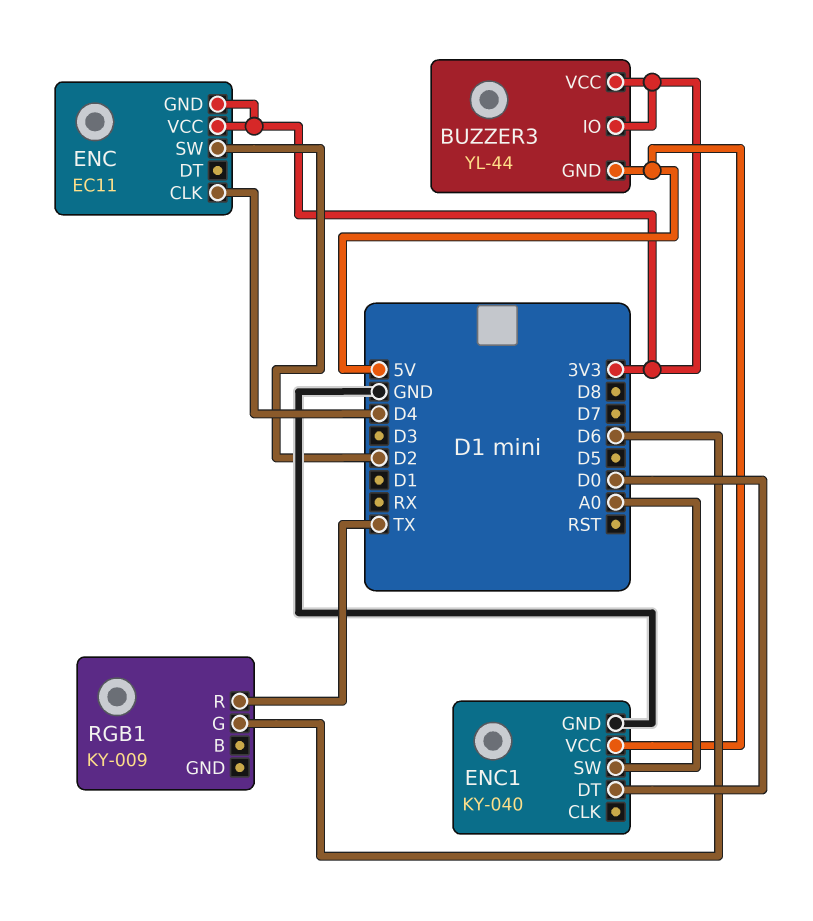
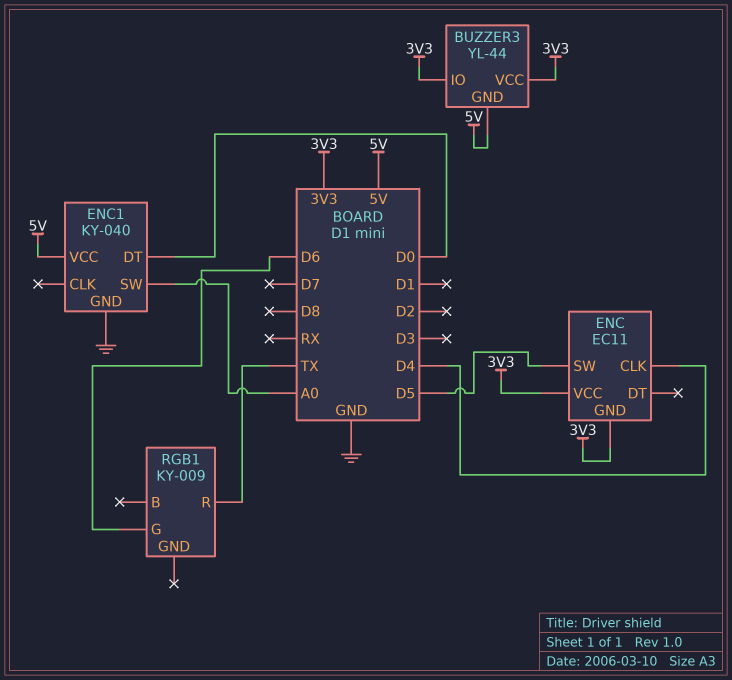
ENC pin SW: D2 -> D5

